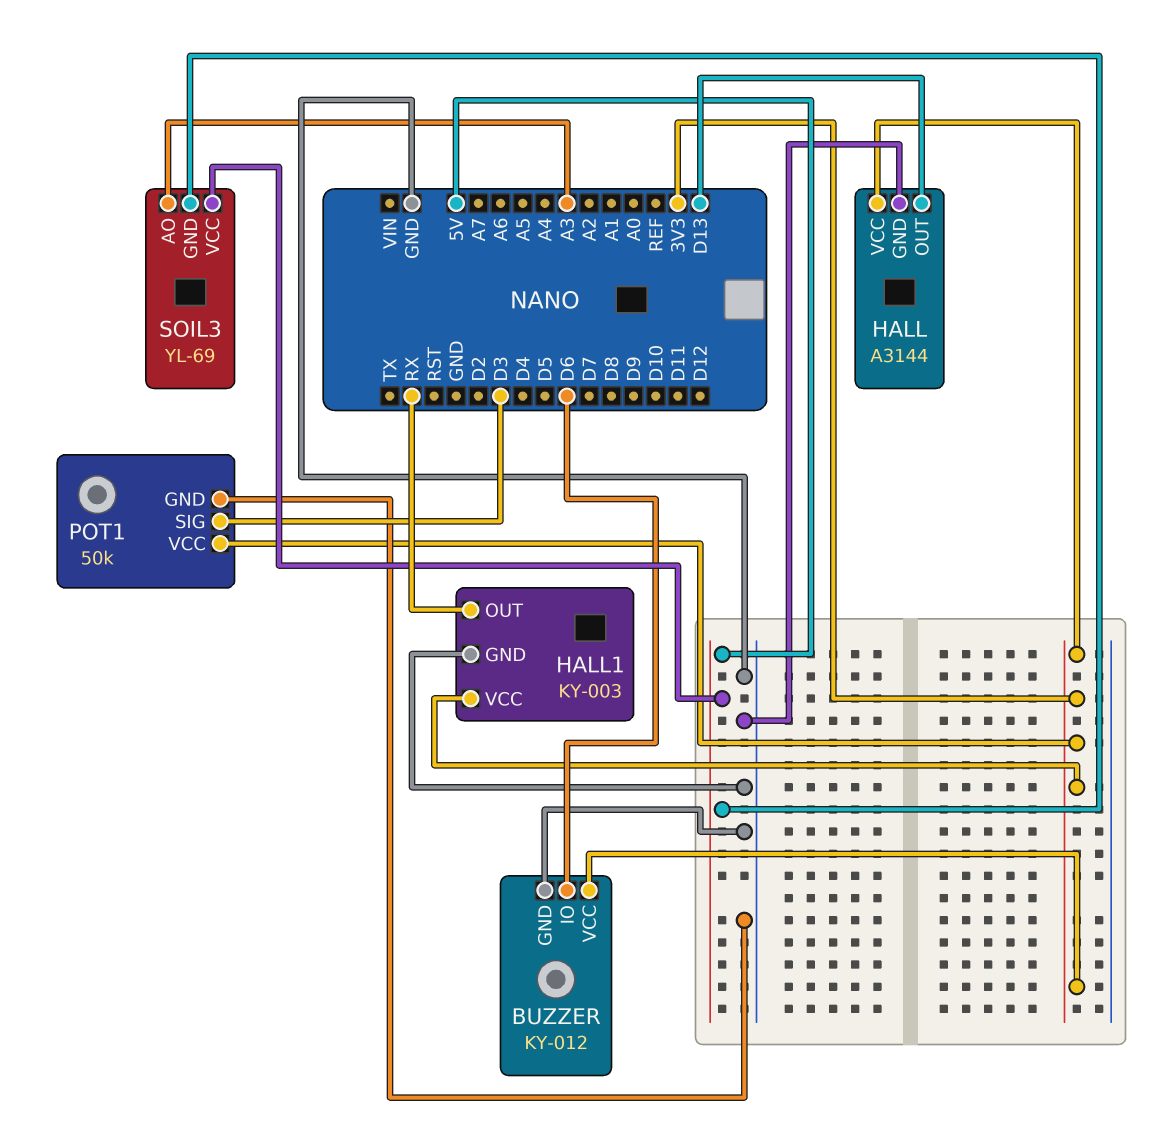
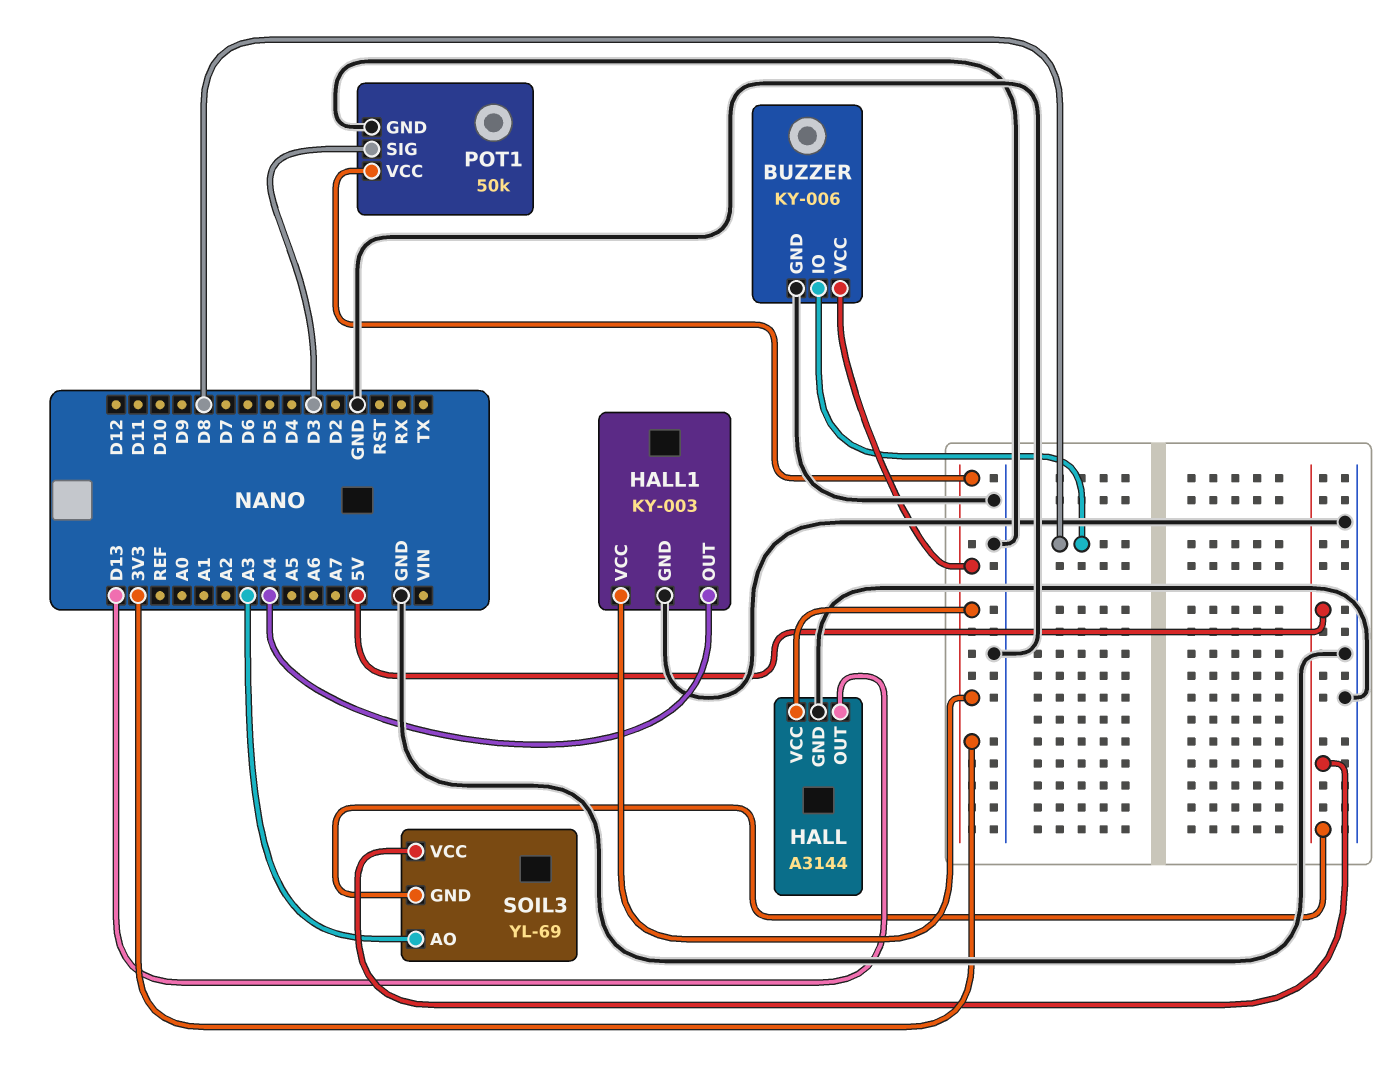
BUZZER: KY-012 -> KY-006
BUZZER pin IO: D6 -> D8
HALL1 pin OUT: RX -> A4

